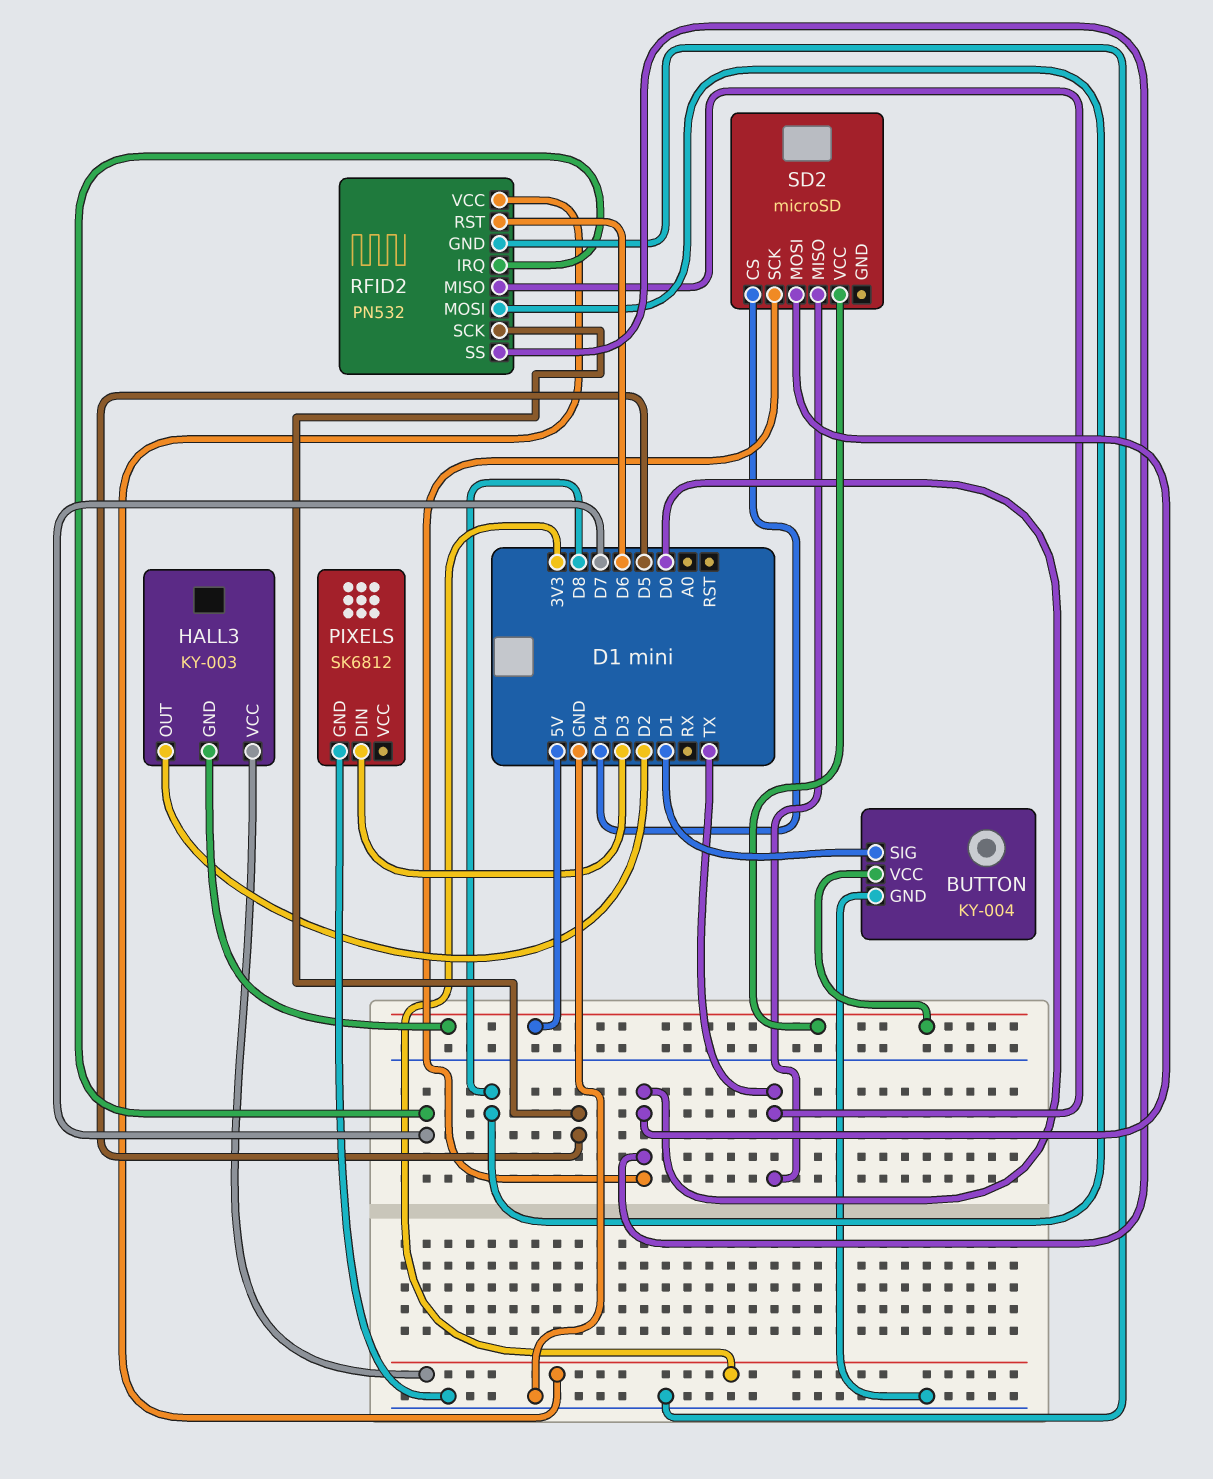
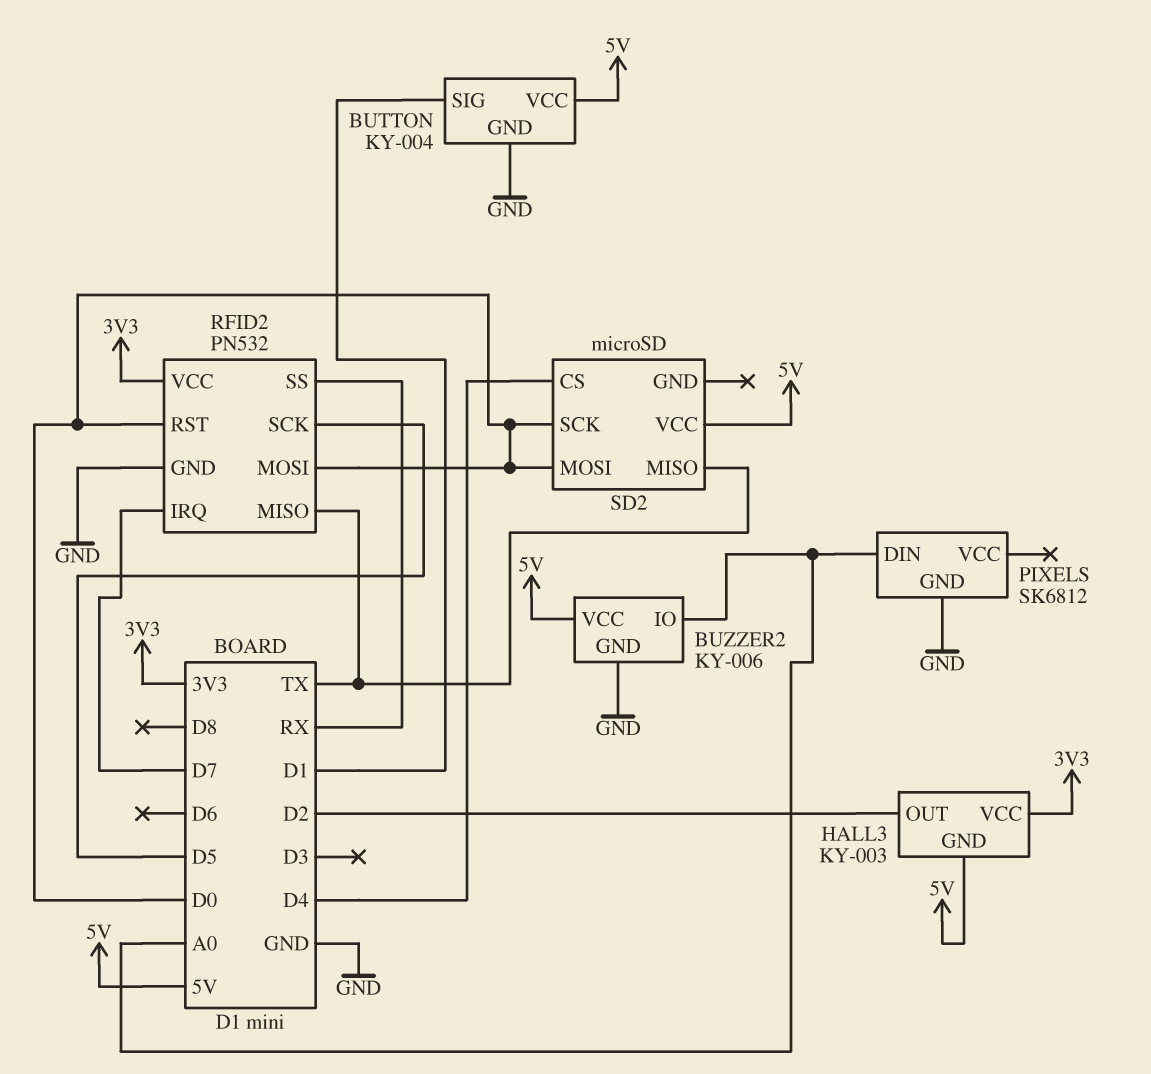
BUZZER2: none -> KY-006
BUZZER2 pin GND: none -> GND
BUZZER2 pin IO: none -> A0
BUZZER2 pin VCC: none -> 5V
PIXELS pin DIN: D3 -> A0
RFID2 pin MOSI: D8 -> D0
RFID2 pin RST: D6 -> D0
RFID2 pin SS: D0 -> RX

